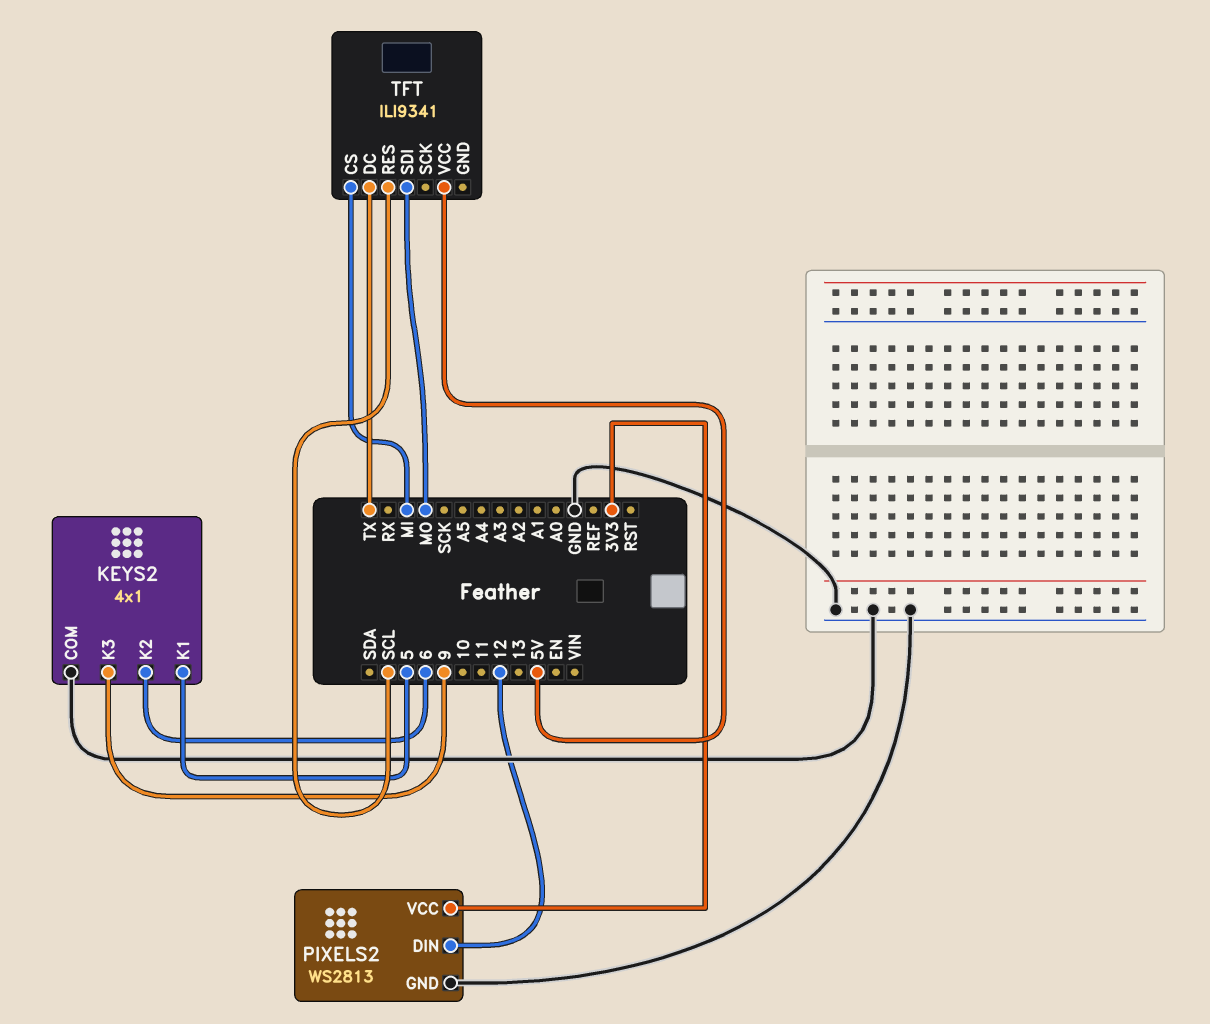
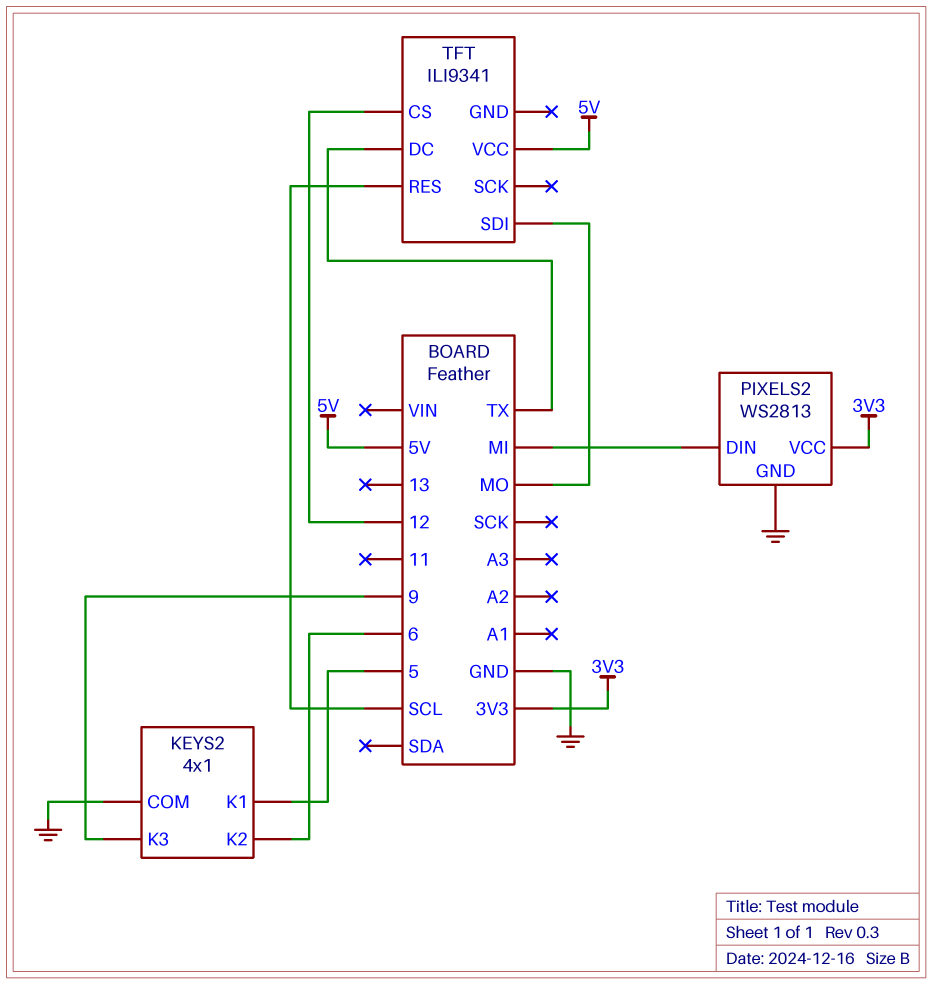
PIXELS2 pin DIN: 12 -> MI
TFT pin CS: MI -> 12

